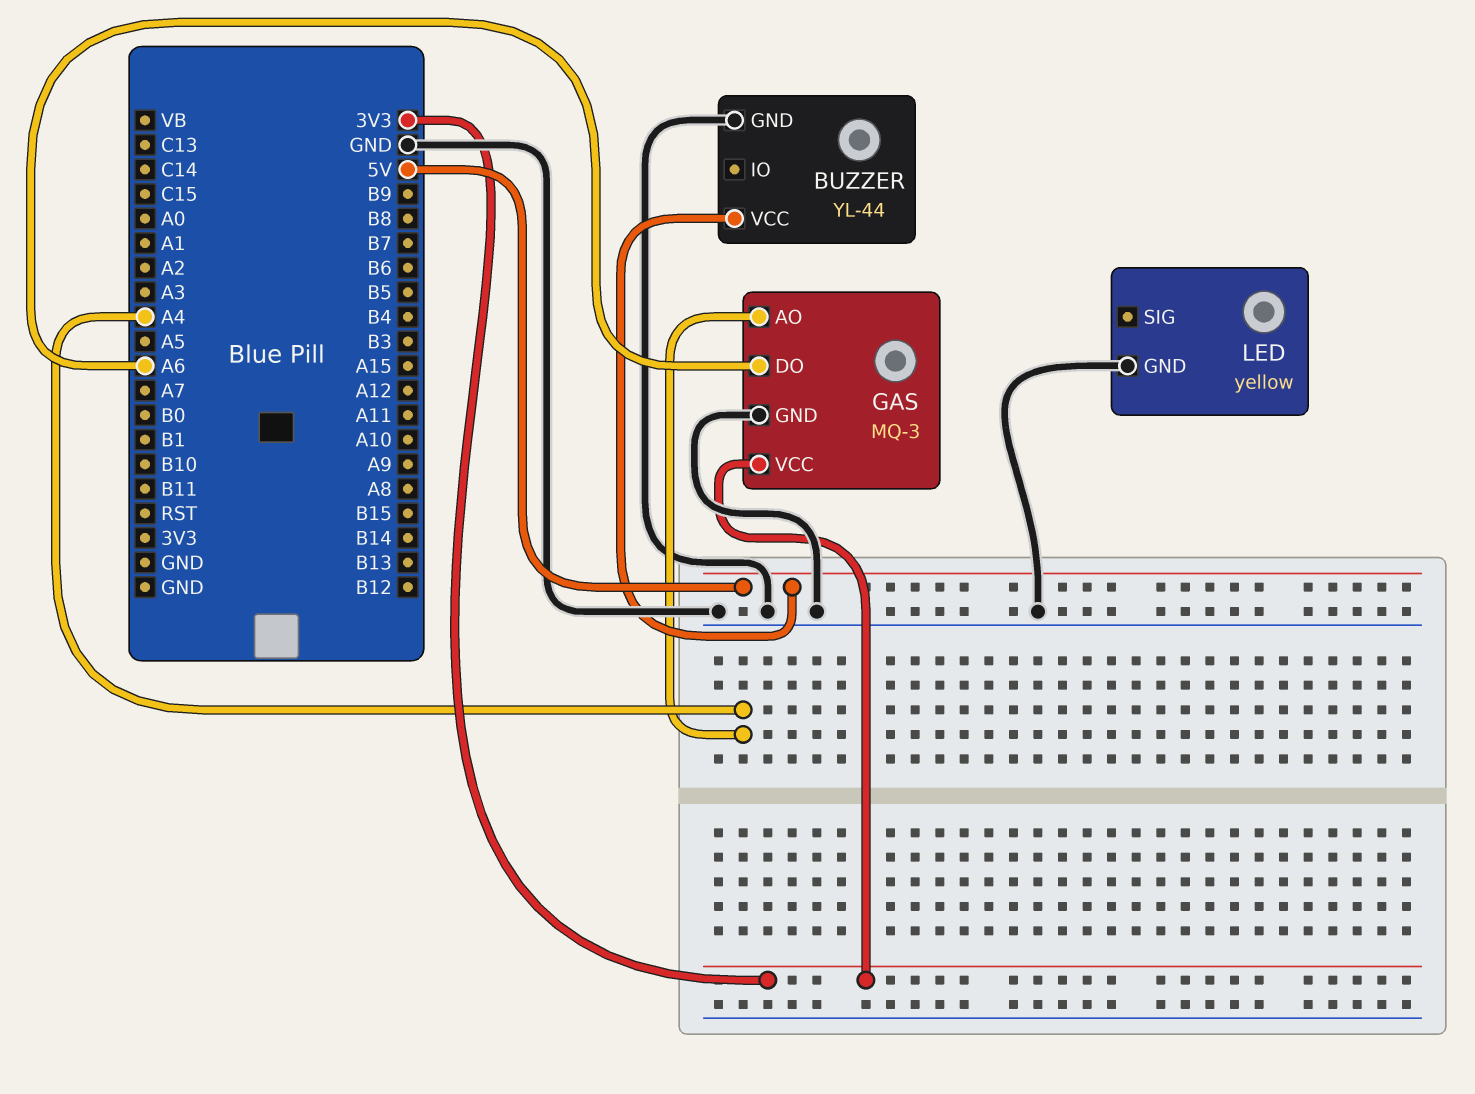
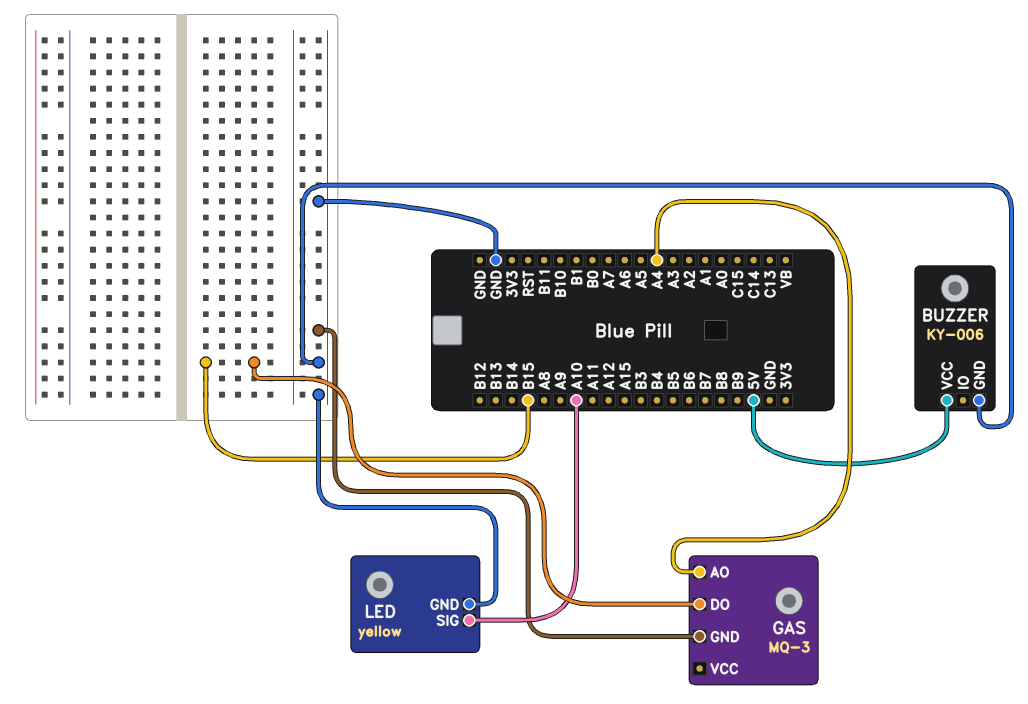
BUZZER: YL-44 -> KY-006
GAS pin DO: A6 -> B15
GAS pin VCC: 3V3 -> none
LED pin SIG: none -> A10

